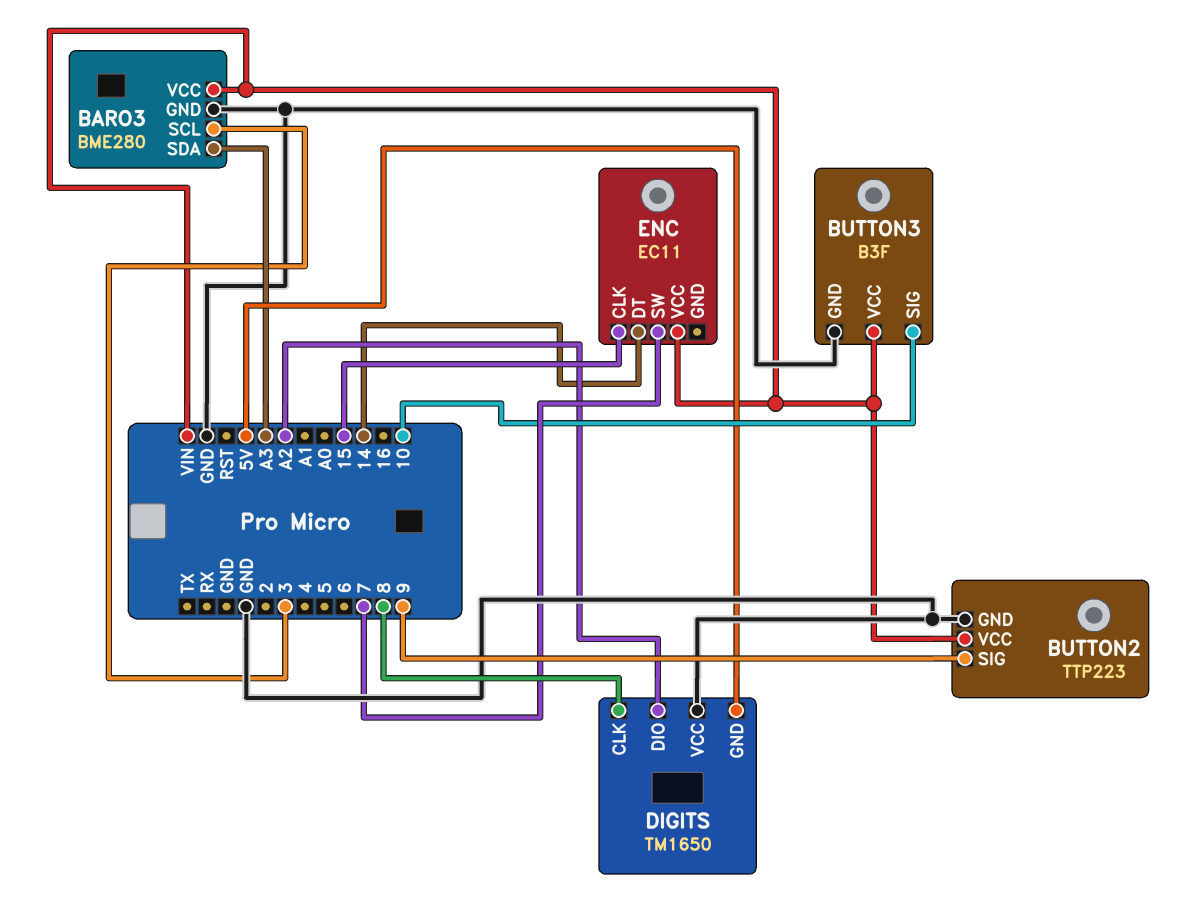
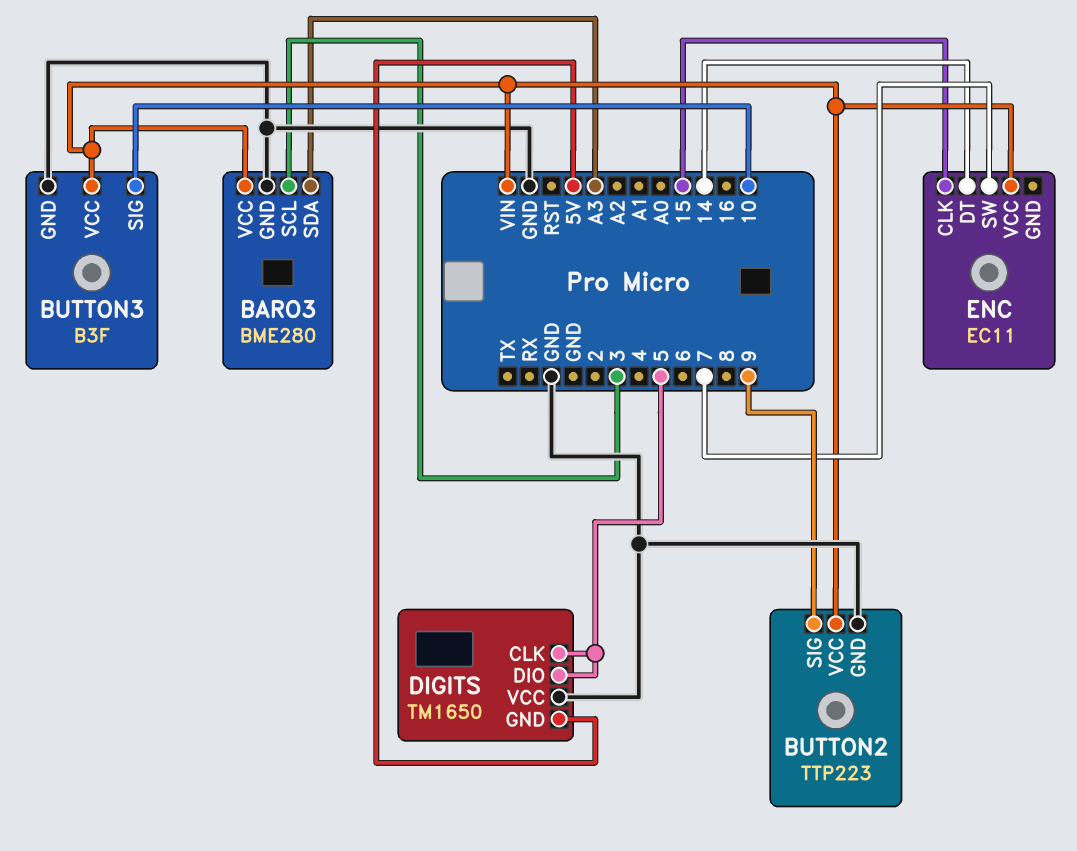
DIGITS pin CLK: 8 -> 5
DIGITS pin DIO: A2 -> 5

